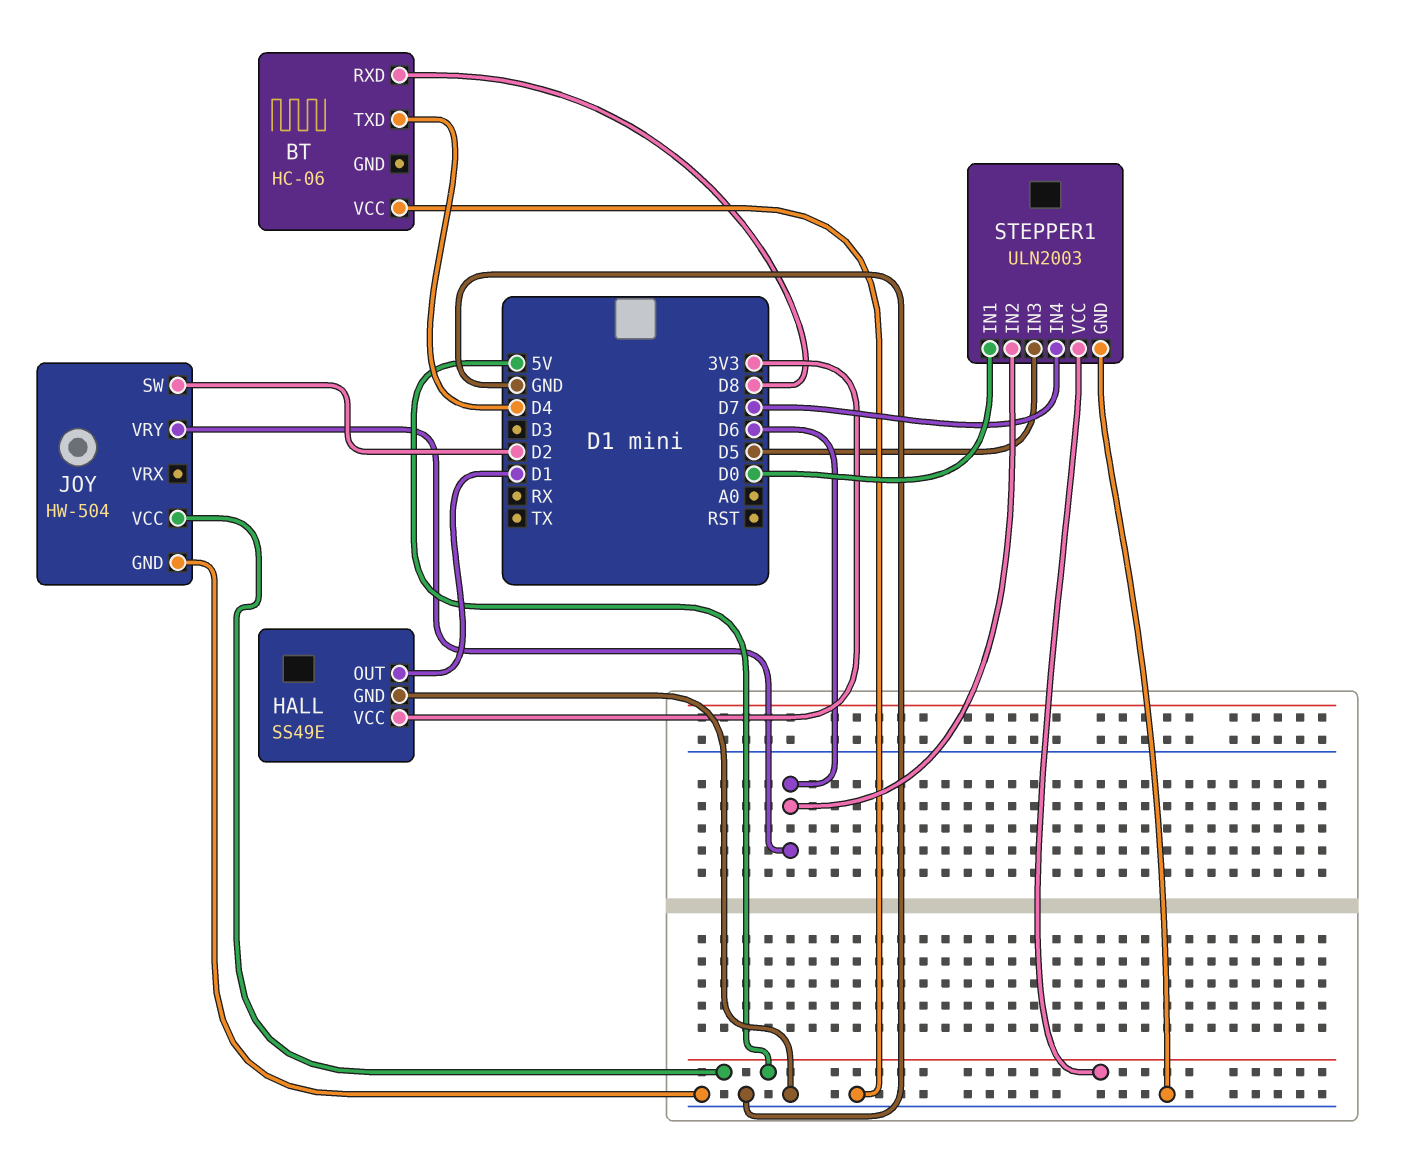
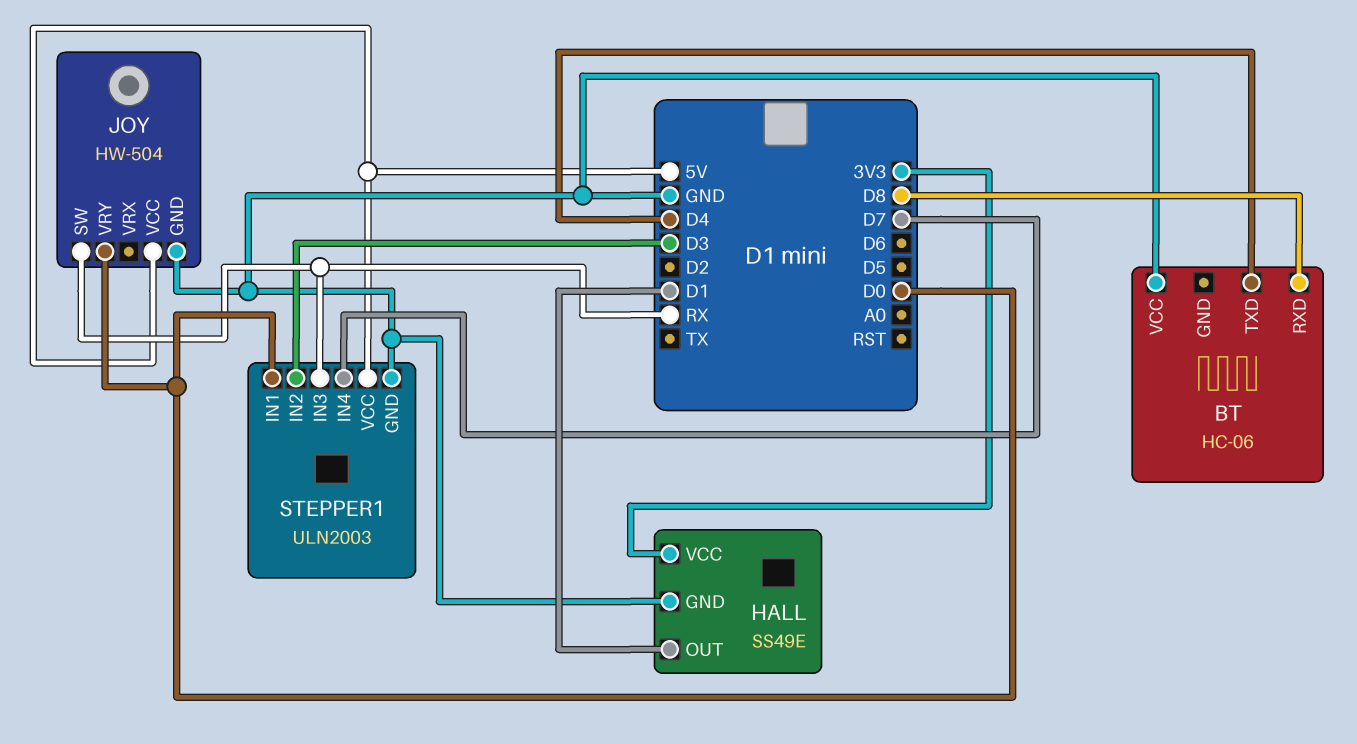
JOY pin SW: D2 -> RX
JOY pin VRY: D6 -> D0
STEPPER1 pin IN2: D6 -> D3
STEPPER1 pin IN3: D5 -> RX

